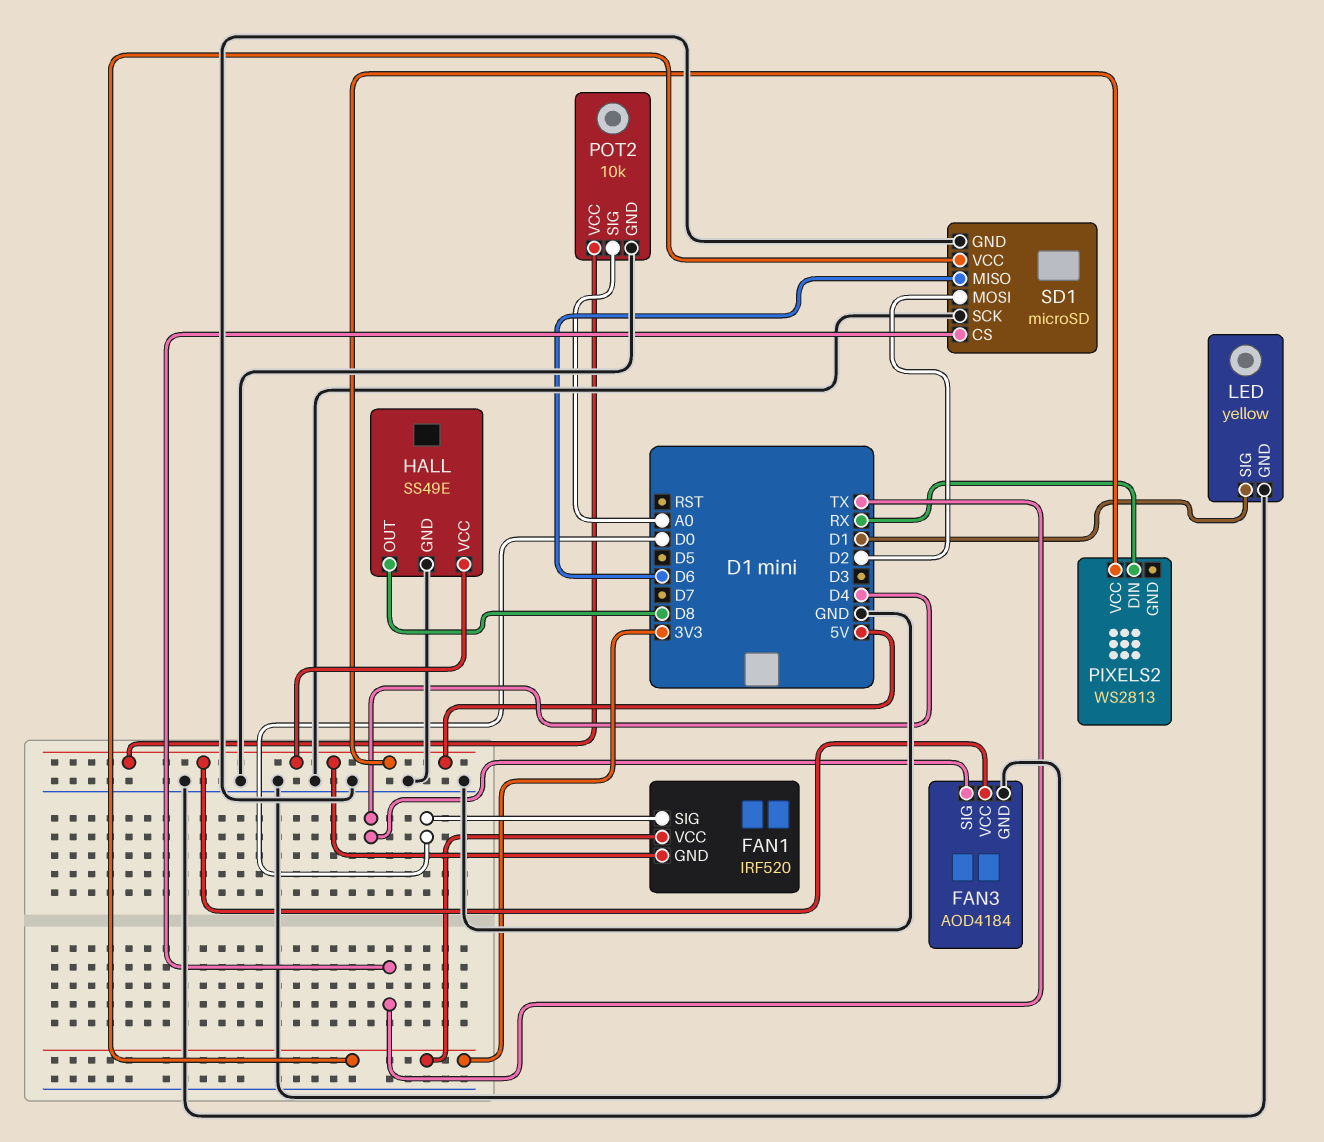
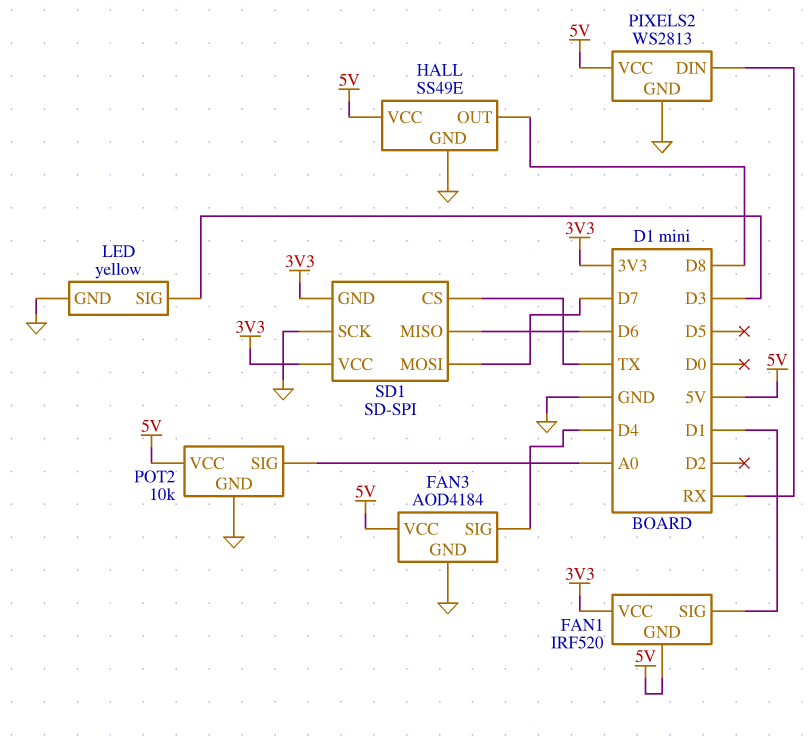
FAN1 pin SIG: D0 -> D1
LED pin SIG: D1 -> D3
PIXELS2 pin GND: none -> GND
SD1: microSD -> SD-SPI
SD1 pin GND: GND -> 3V3
SD1 pin MOSI: D2 -> D7

